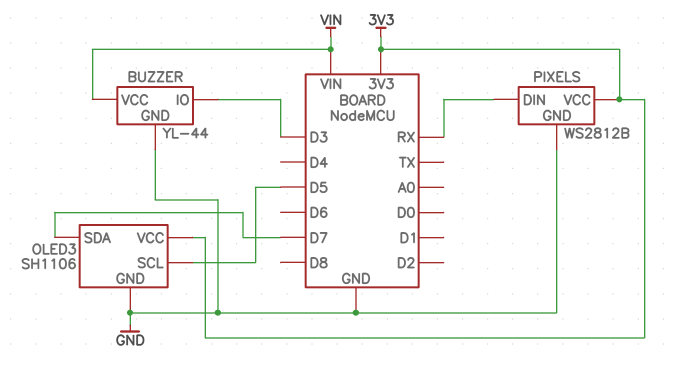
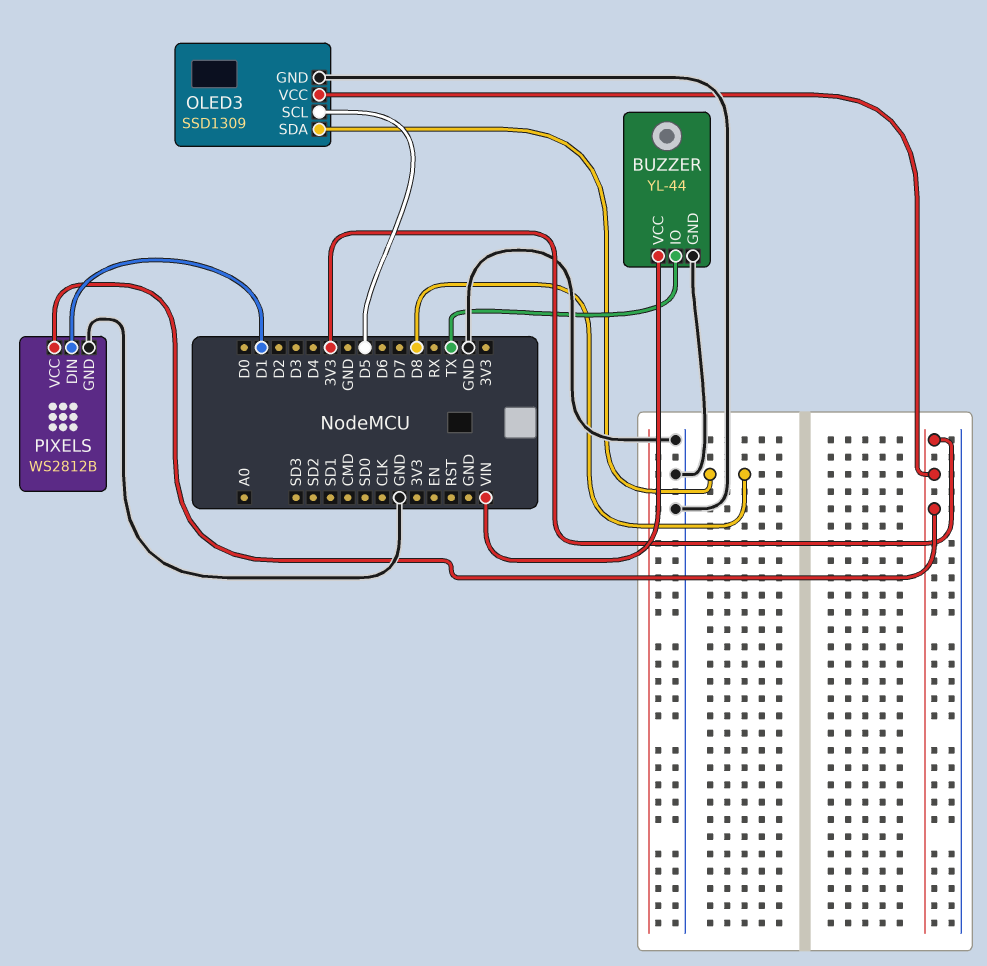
BUZZER pin IO: D3 -> TX
OLED3: SH1106 -> SSD1309
OLED3 pin SDA: D7 -> D8
PIXELS pin DIN: RX -> D1

